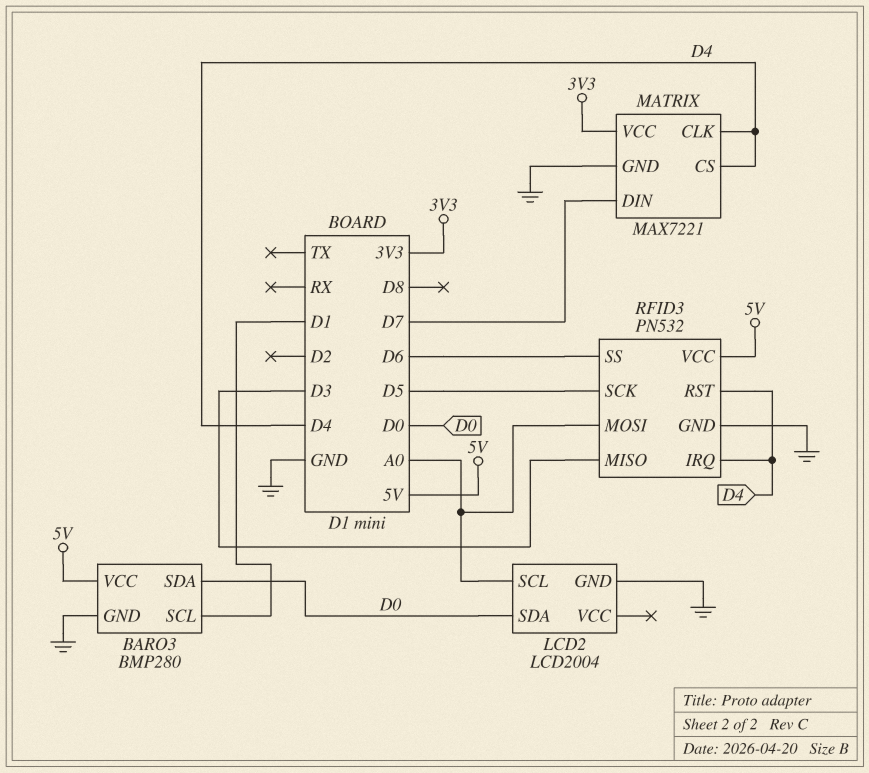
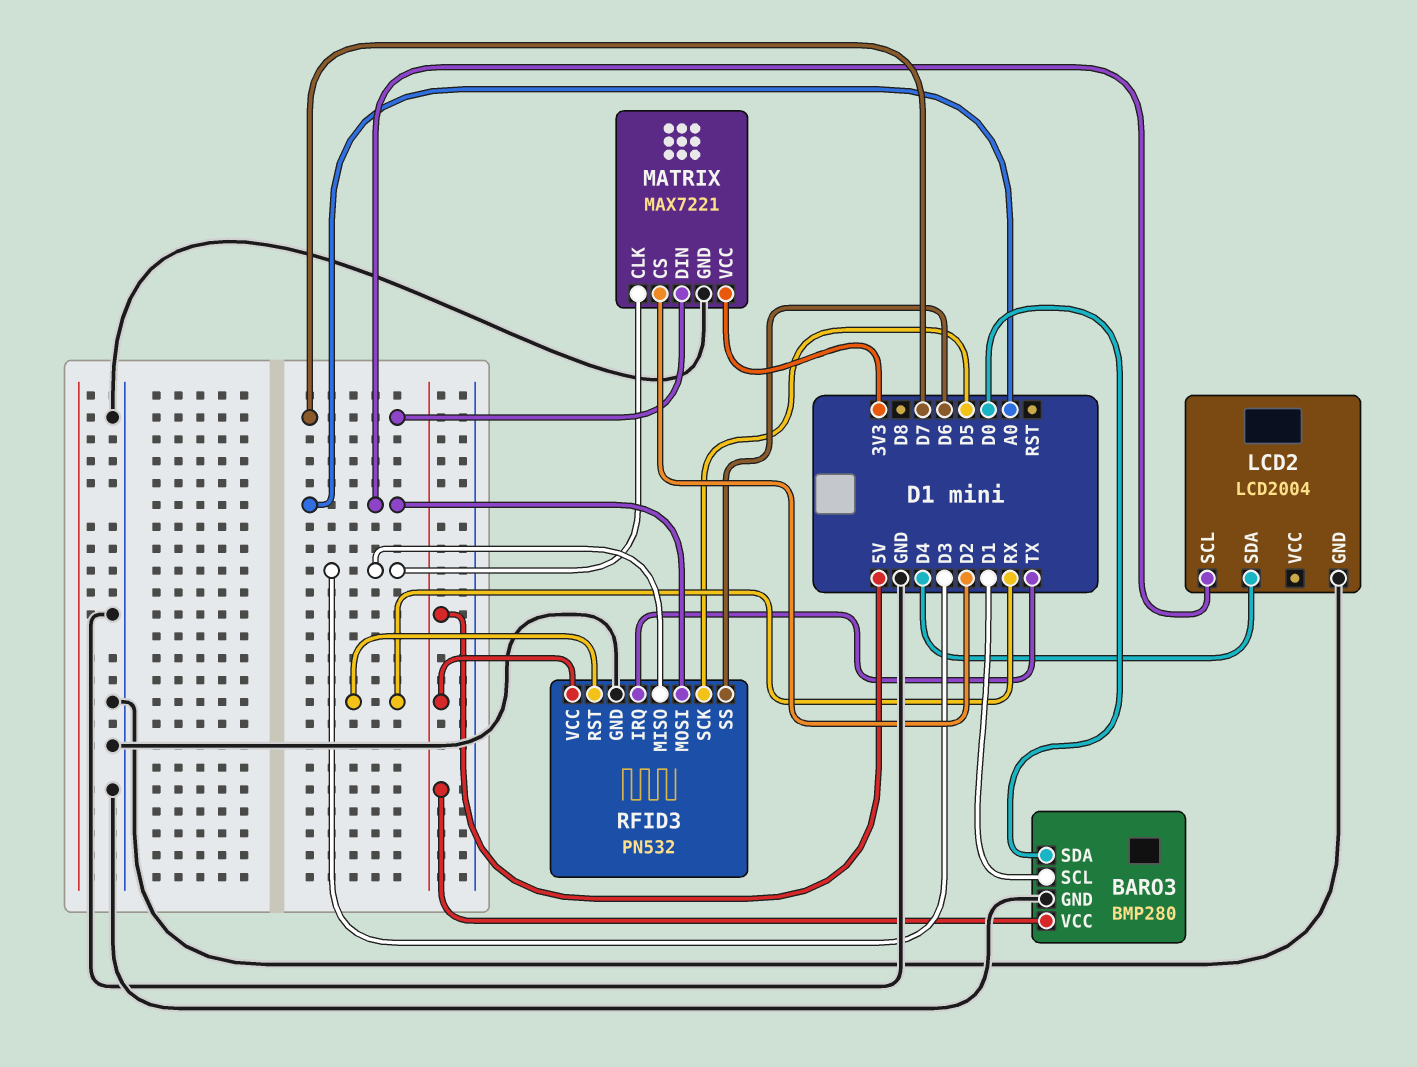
LCD2 pin SDA: D0 -> D4
MATRIX pin CLK: D4 -> D3
MATRIX pin CS: D4 -> D2
RFID3 pin IRQ: D4 -> TX
RFID3 pin RST: D4 -> RX

